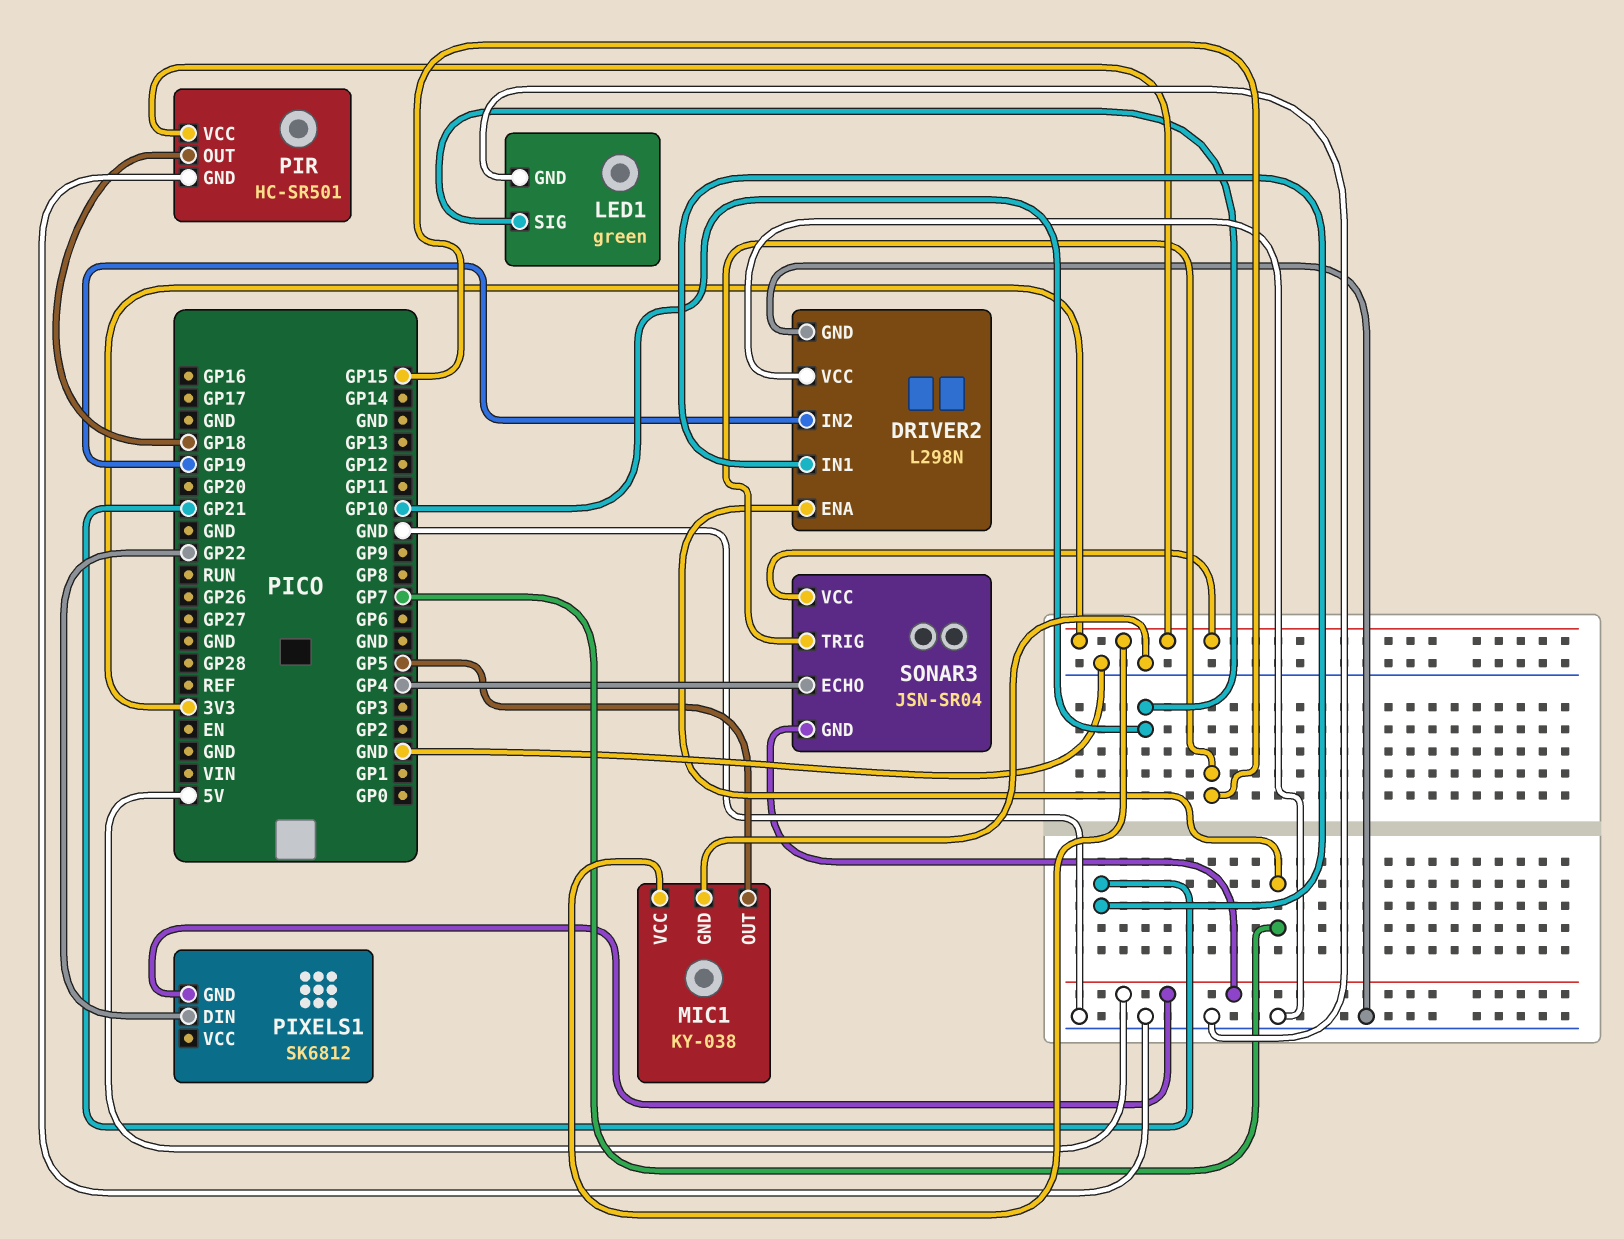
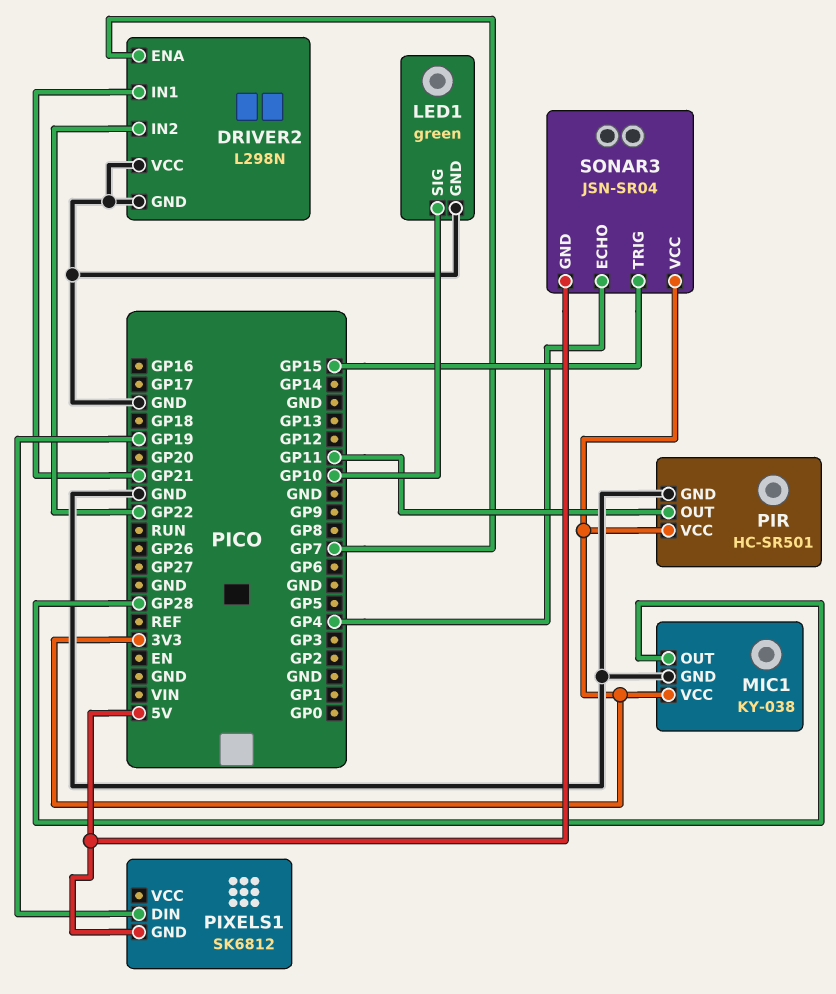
DRIVER2 pin IN2: GP19 -> GP22
MIC1 pin OUT: GP5 -> GP28
PIR pin OUT: GP18 -> GP11
PIXELS1 pin DIN: GP22 -> GP19

